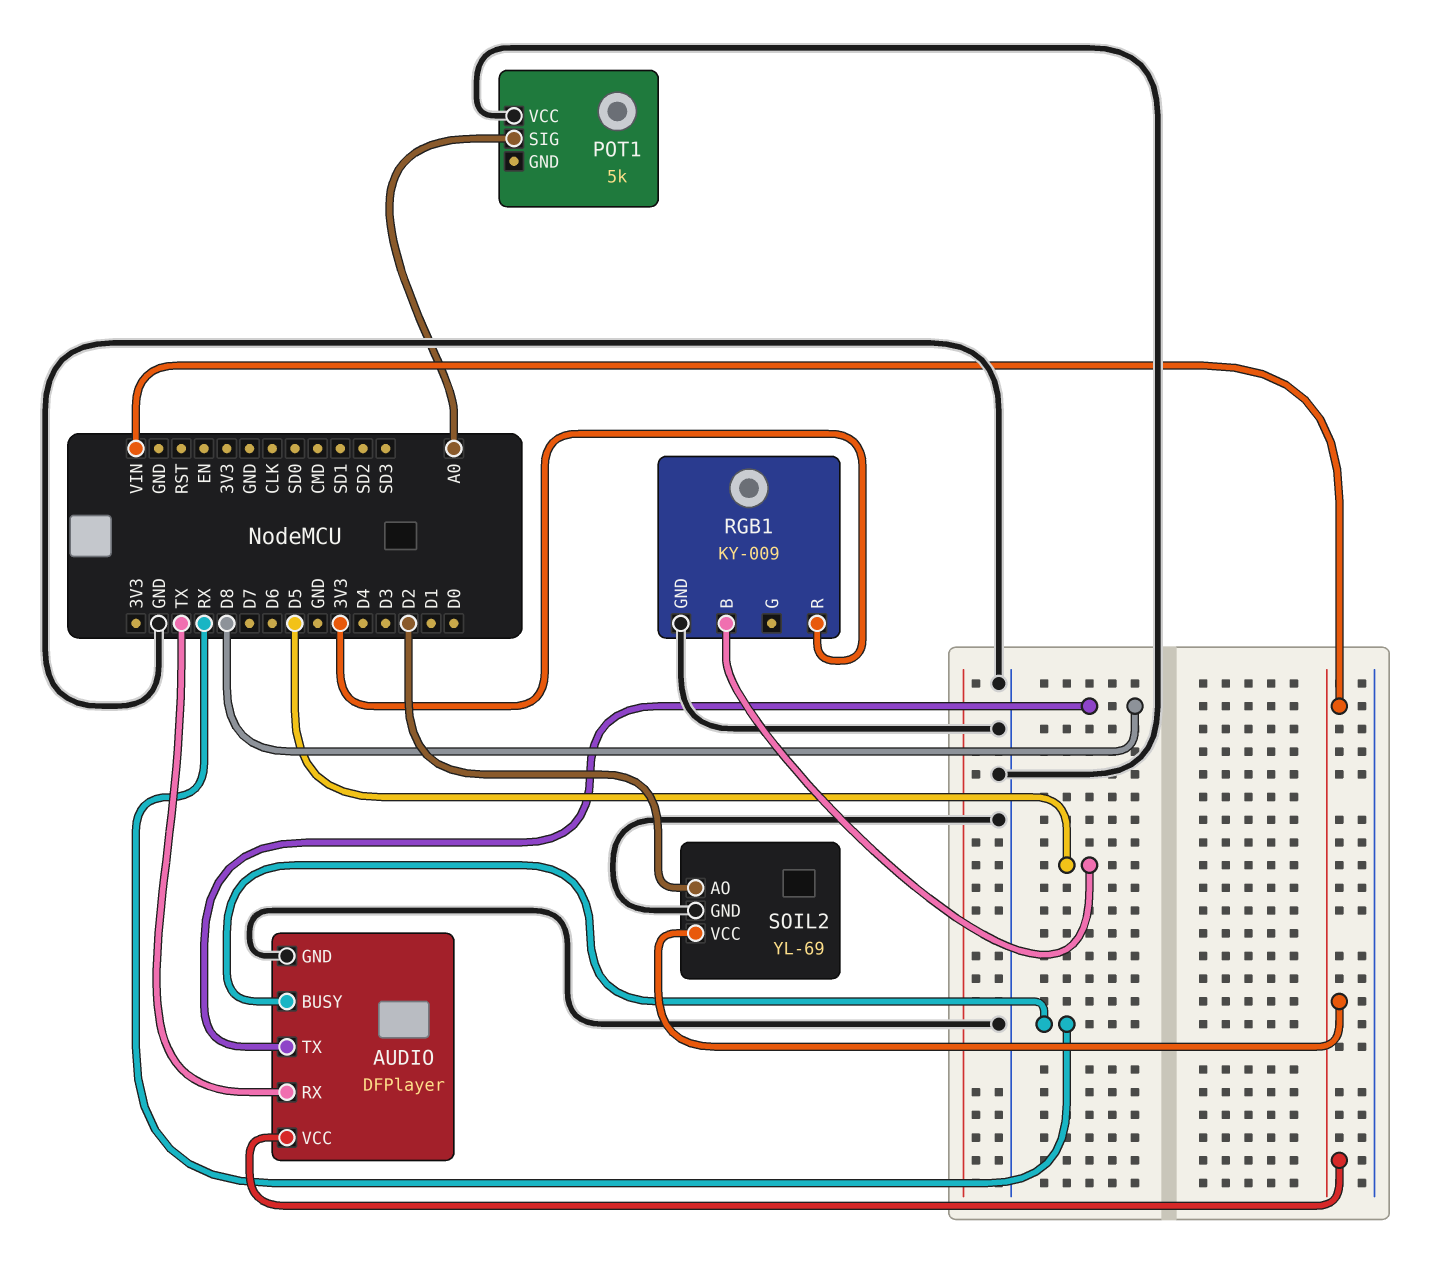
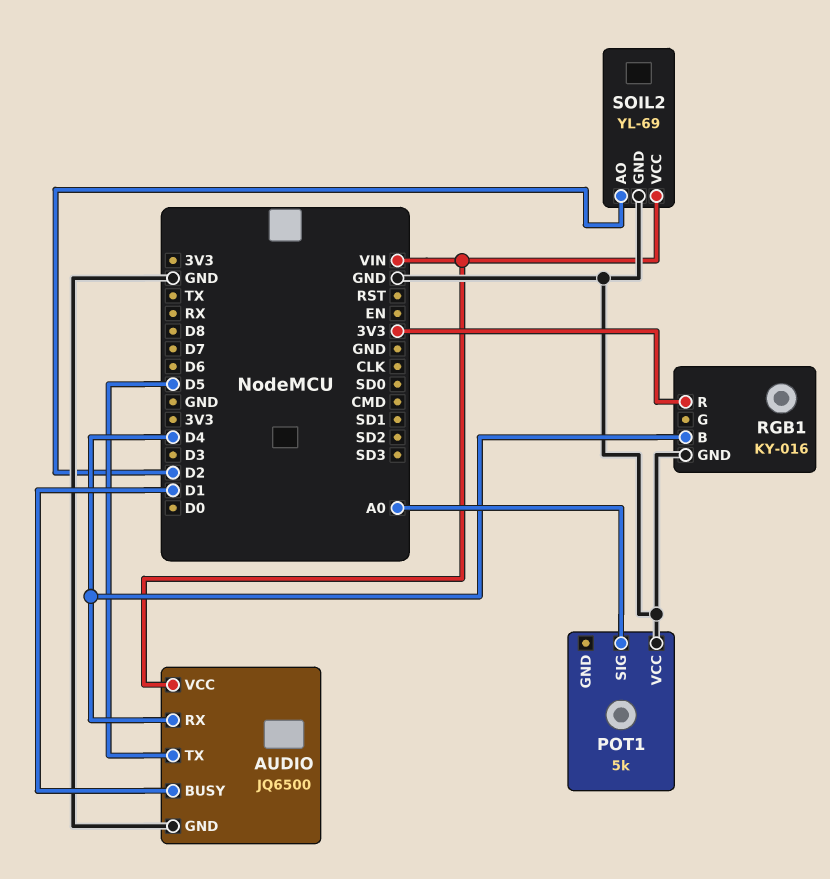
AUDIO: DFPlayer -> JQ6500
AUDIO pin BUSY: RX -> D1
AUDIO pin RX: TX -> D4
AUDIO pin TX: D8 -> D5
RGB1: KY-009 -> KY-016
RGB1 pin B: D5 -> D4

